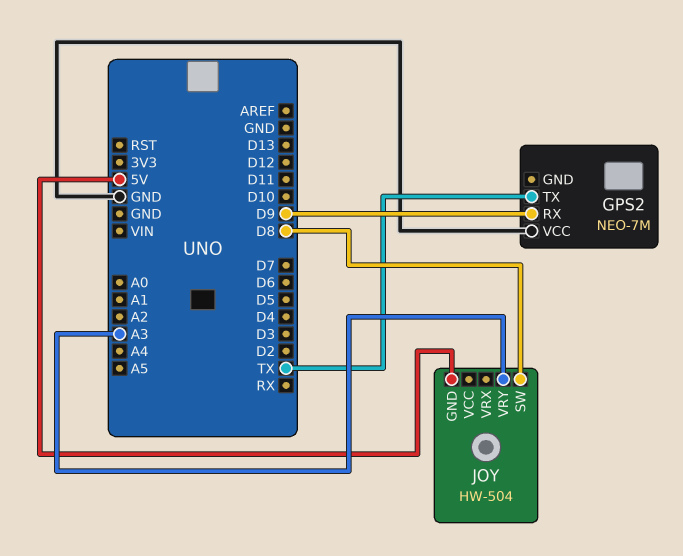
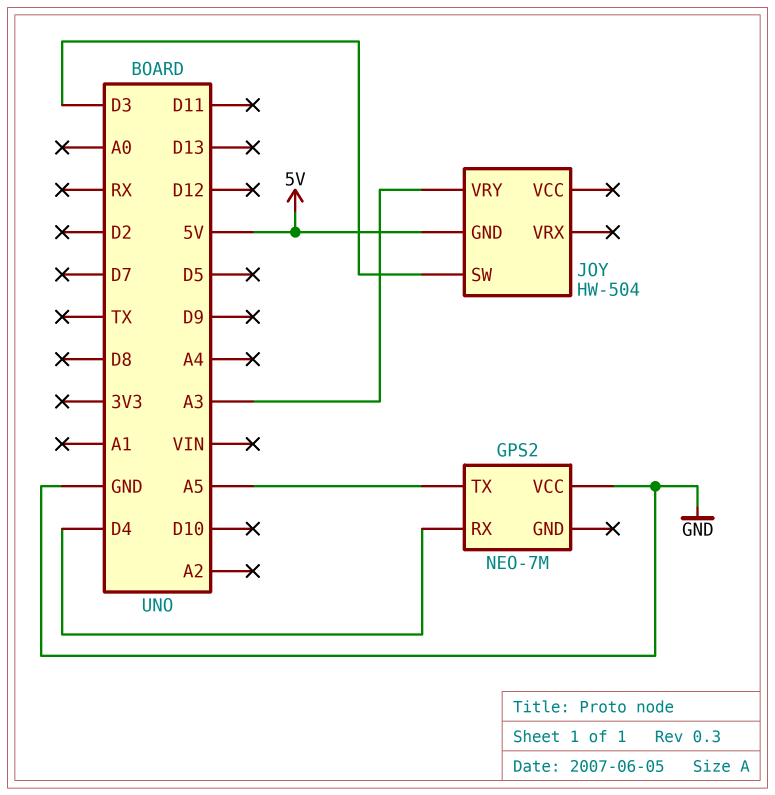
GPS2 pin RX: D9 -> D4
GPS2 pin TX: TX -> A5
JOY pin SW: D8 -> D3

